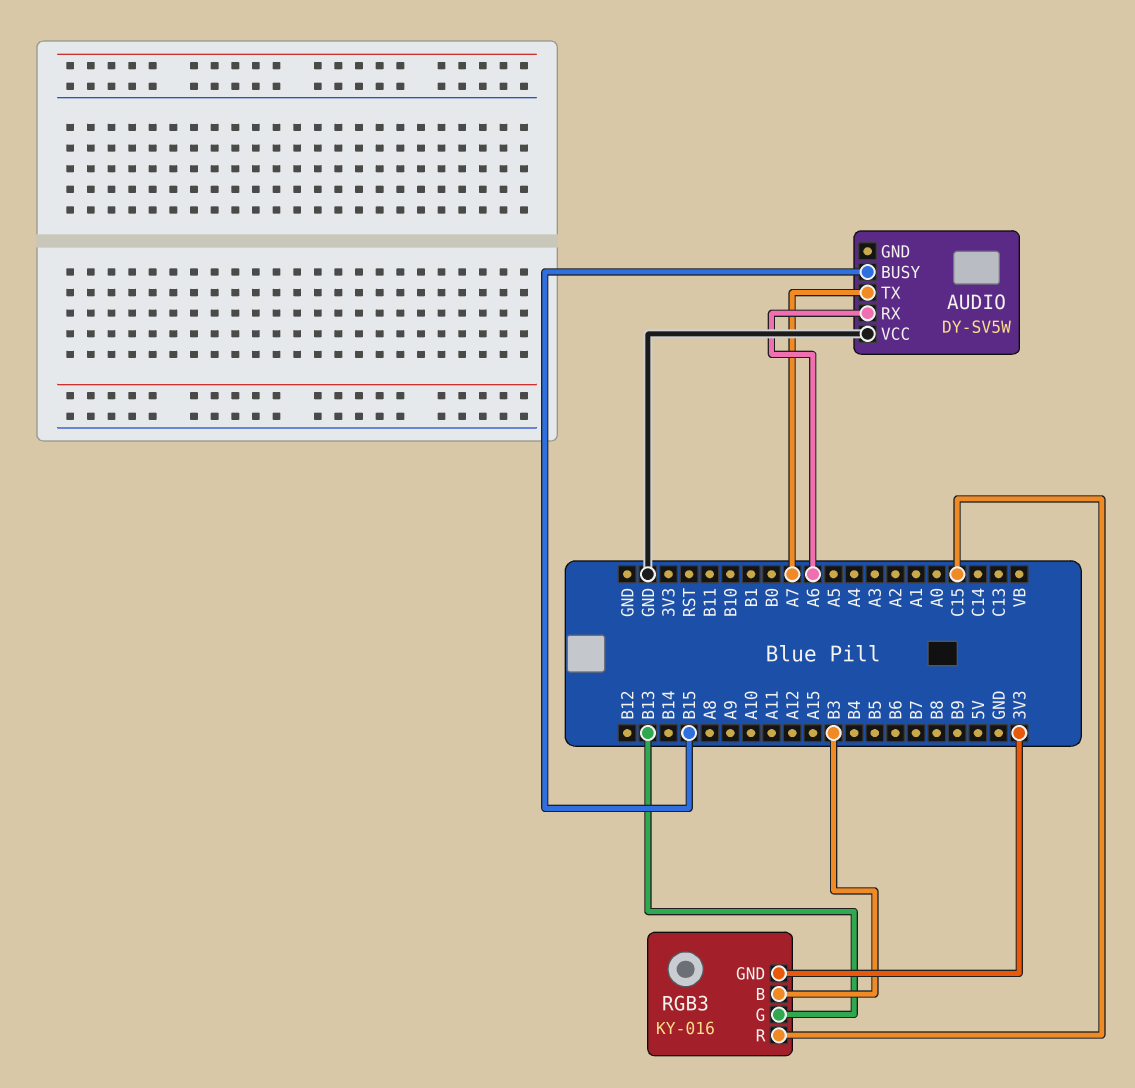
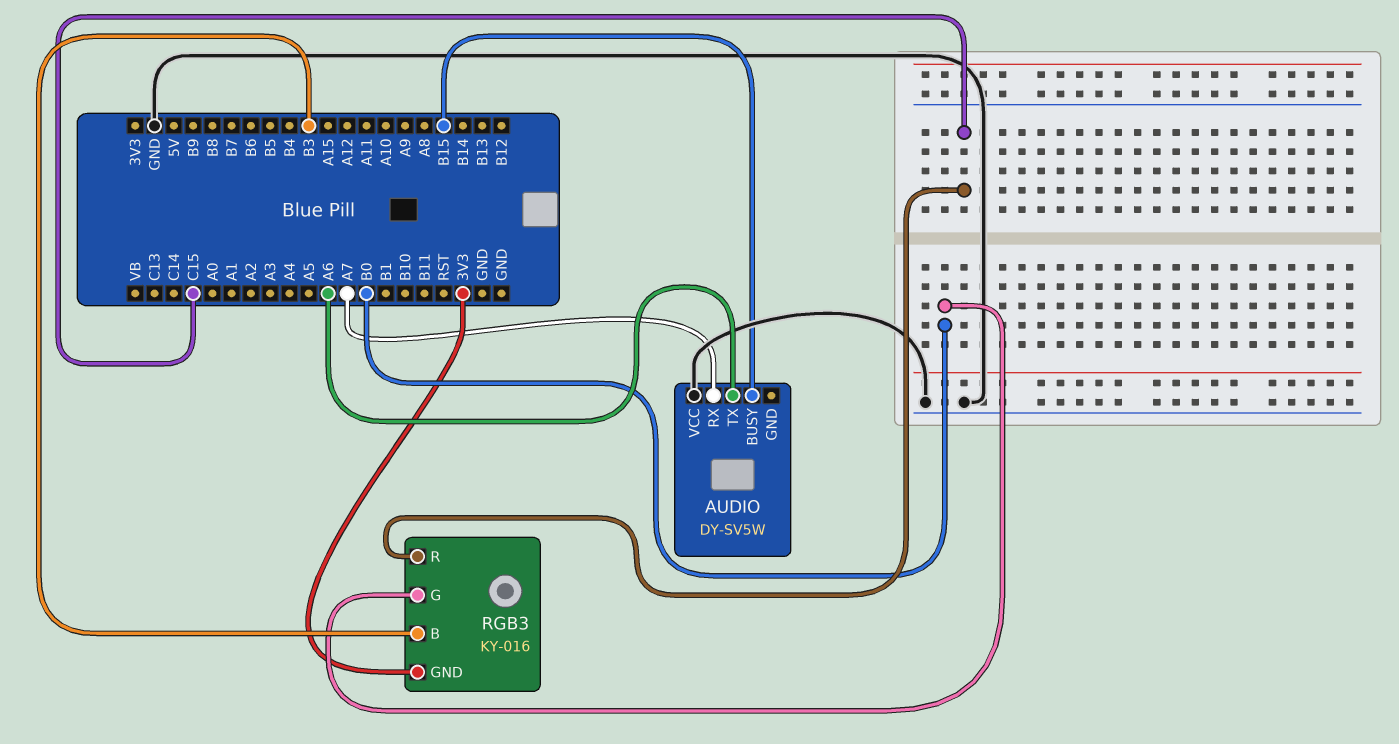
AUDIO pin RX: A6 -> A7
AUDIO pin TX: A7 -> A6
RGB3 pin G: B13 -> B0

